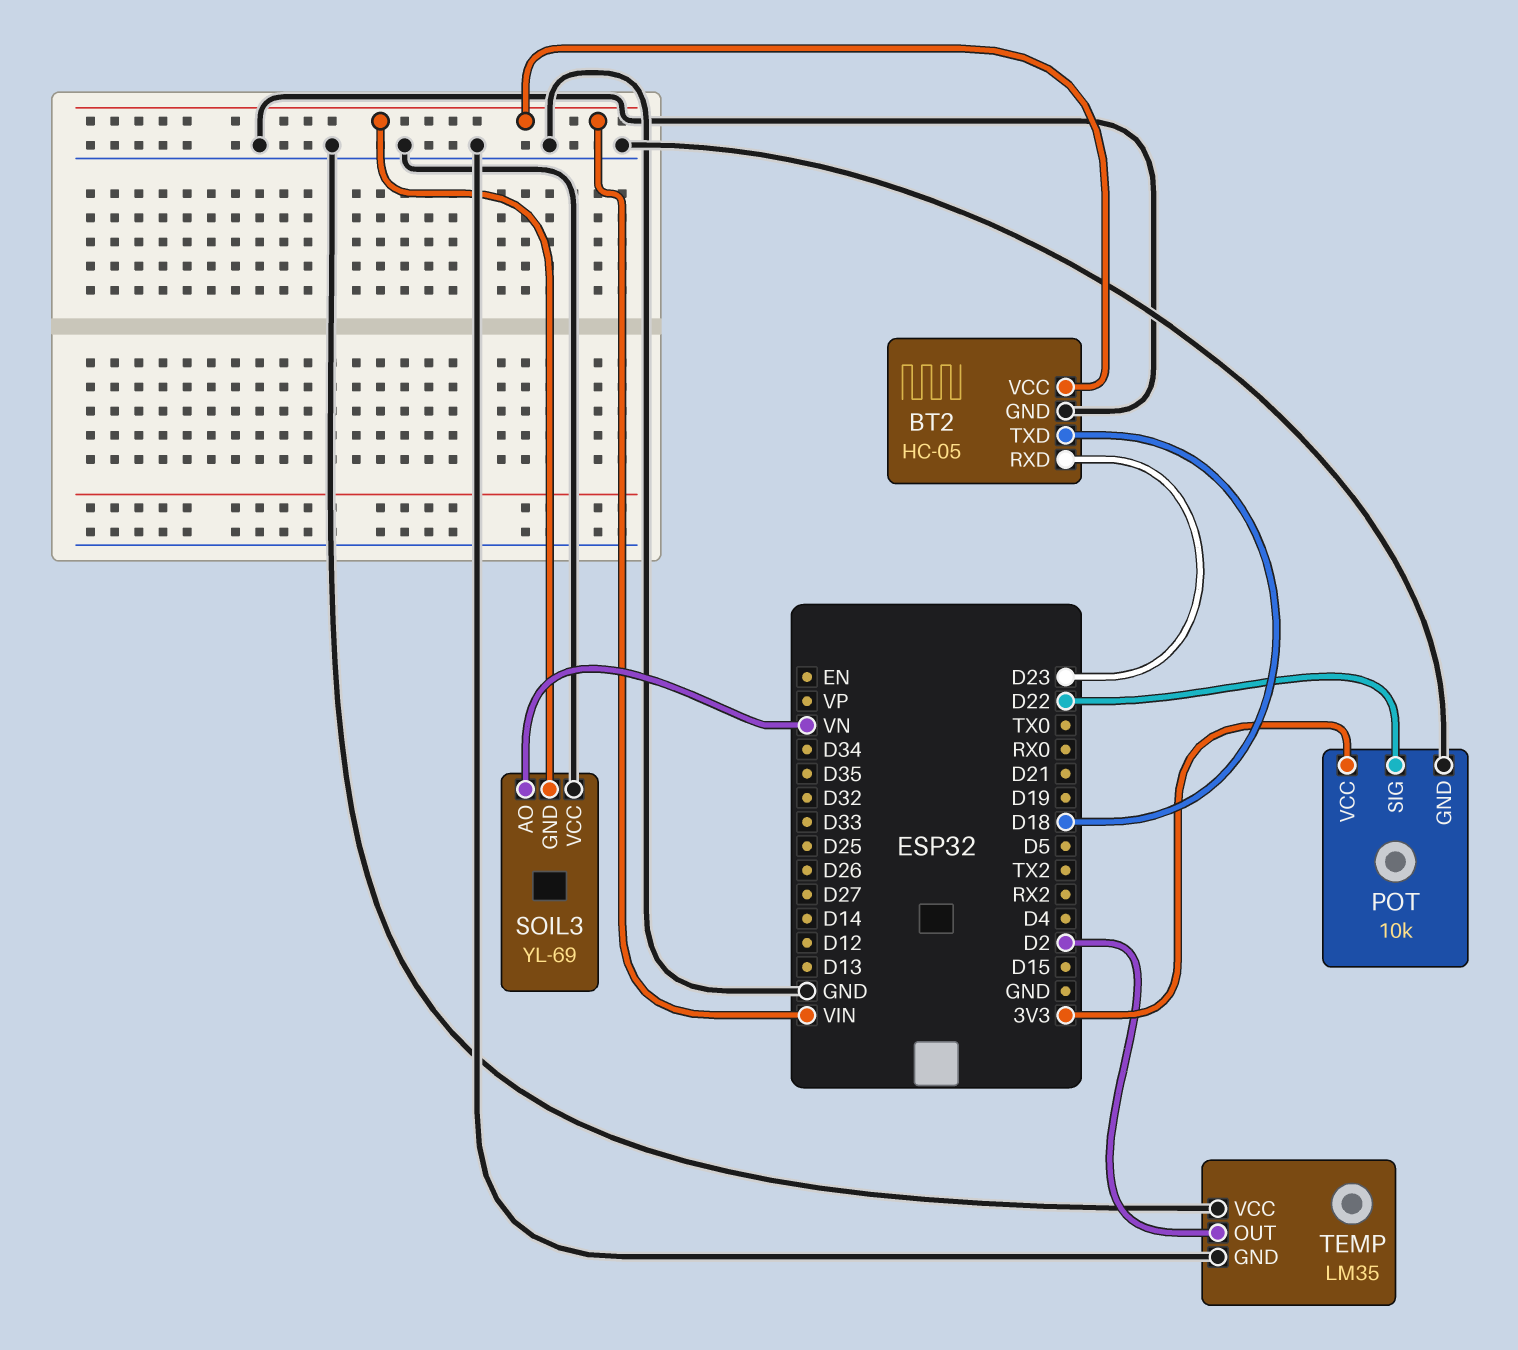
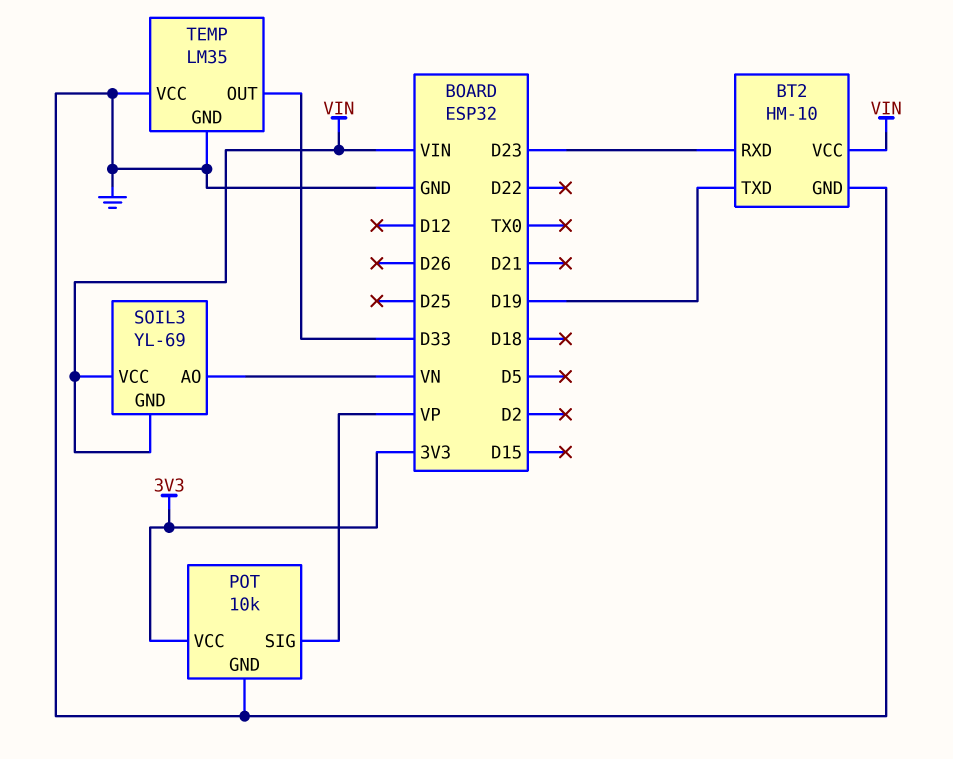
BT2: HC-05 -> HM-10
BT2 pin TXD: D18 -> D19
POT pin SIG: D22 -> VP
SOIL3 pin VCC: GND -> VIN
TEMP pin OUT: D2 -> D33

